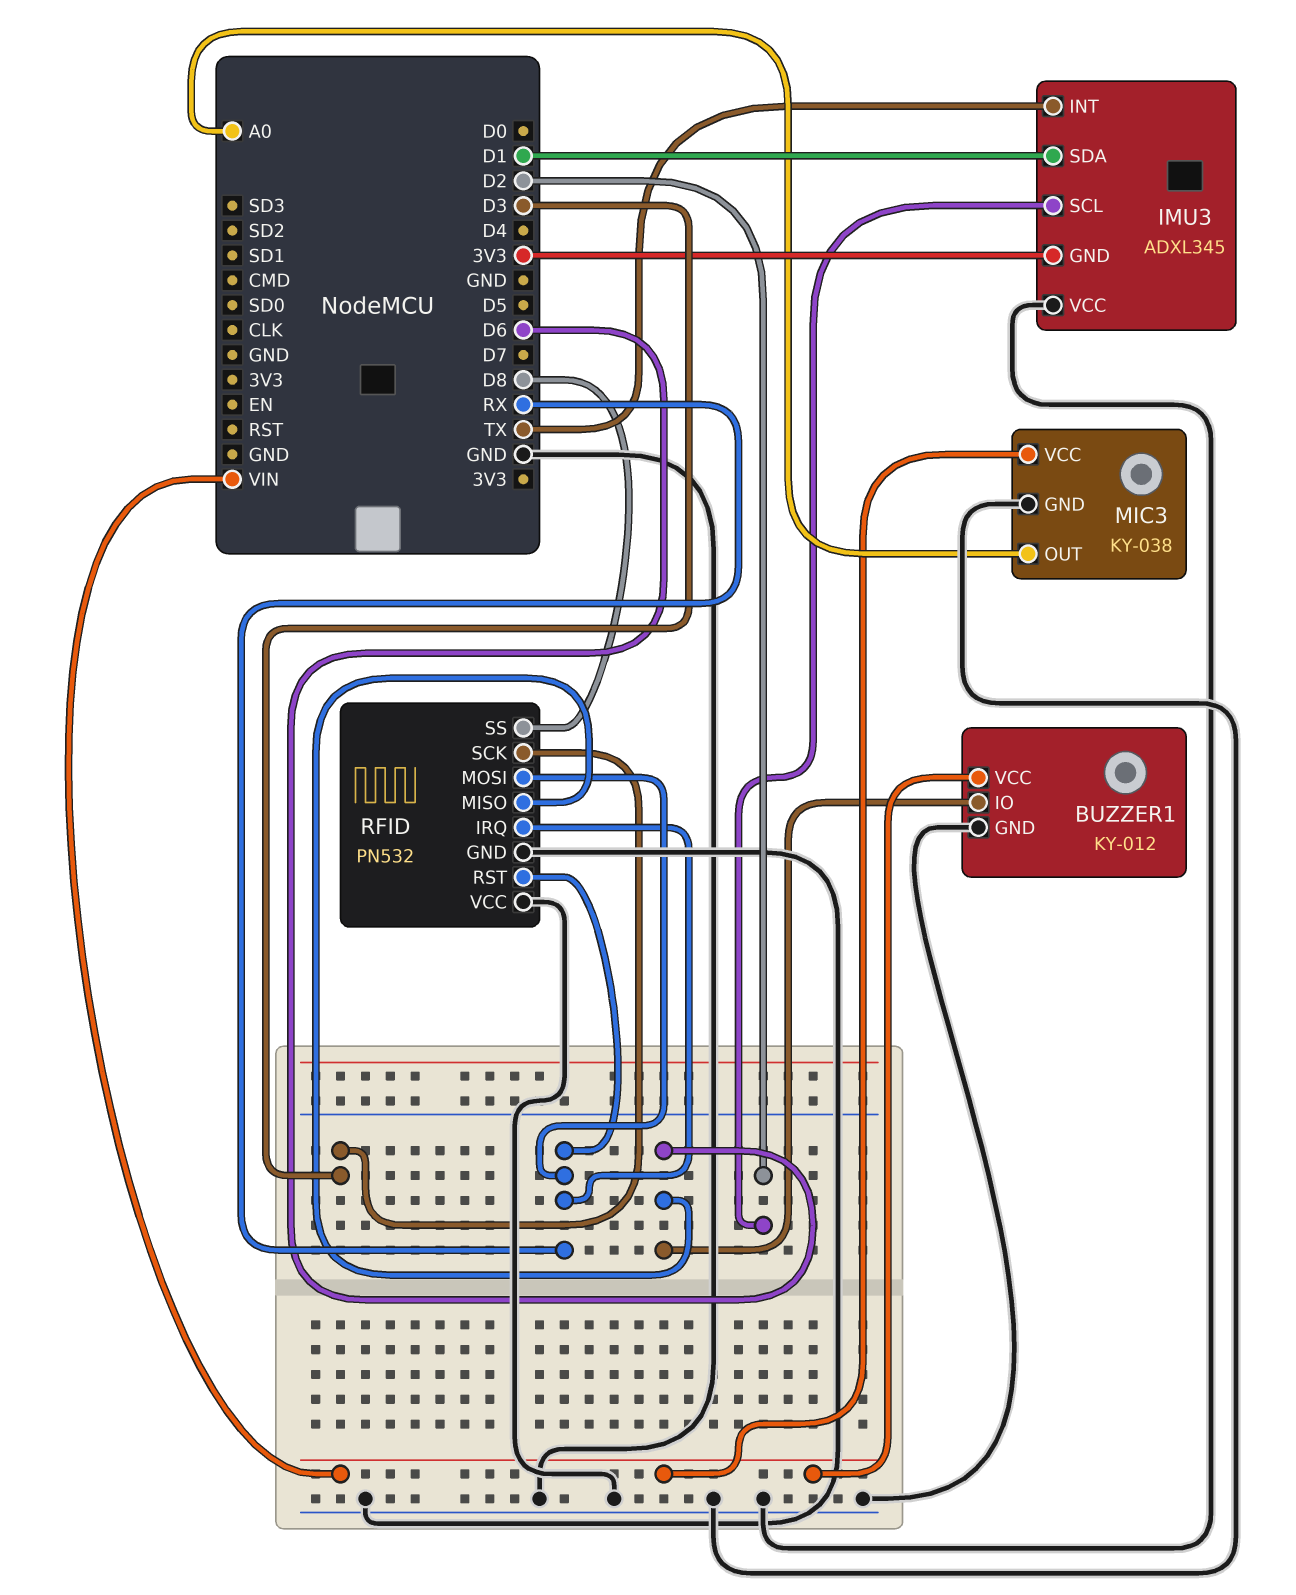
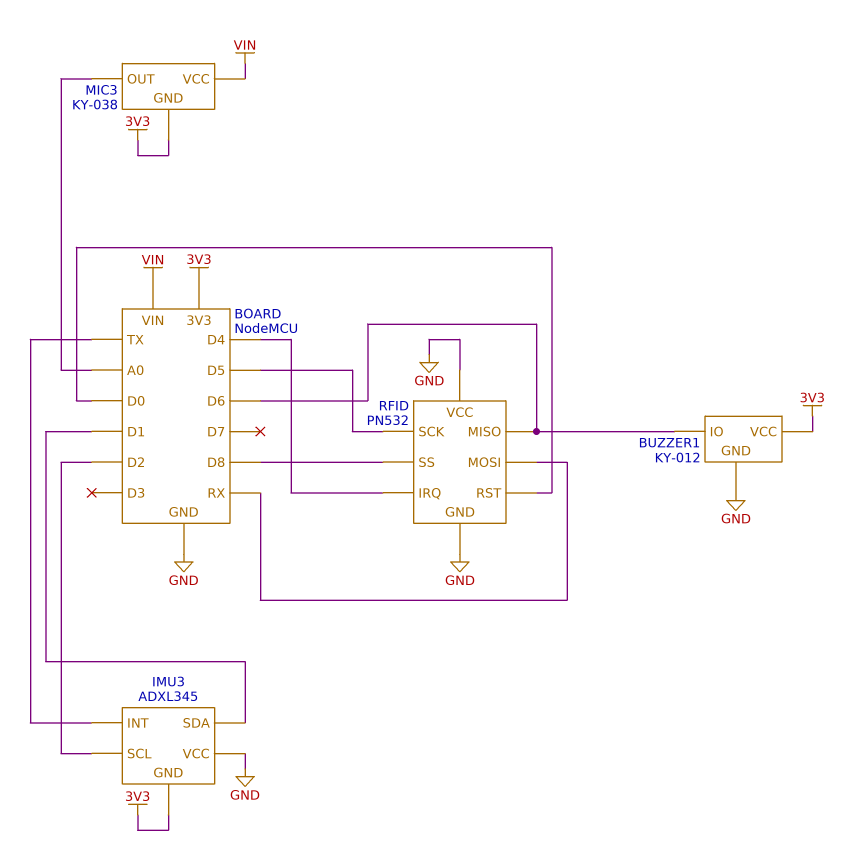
BUZZER1 pin VCC: VIN -> 3V3
MIC3 pin GND: GND -> 3V3
RFID pin IRQ: RX -> D4
RFID pin RST: RX -> D0
RFID pin SCK: D3 -> D5

